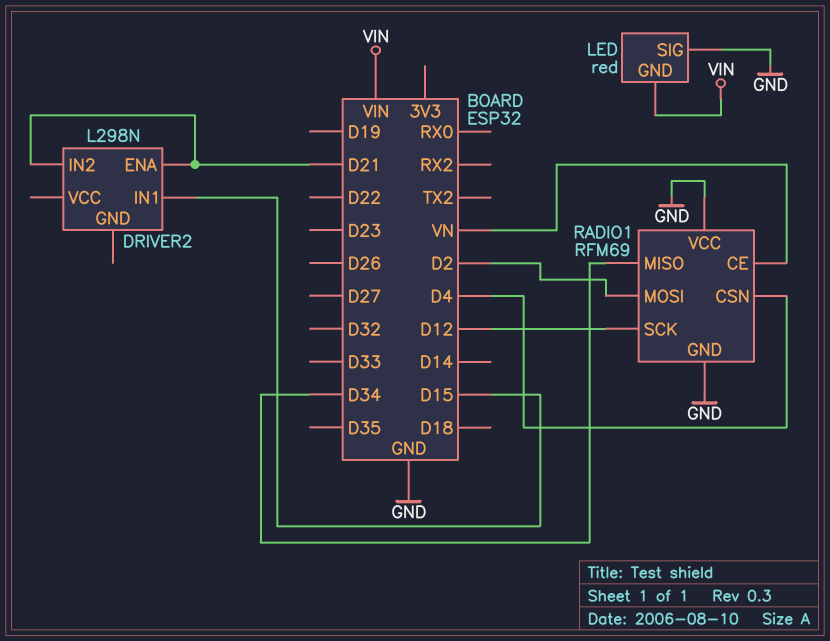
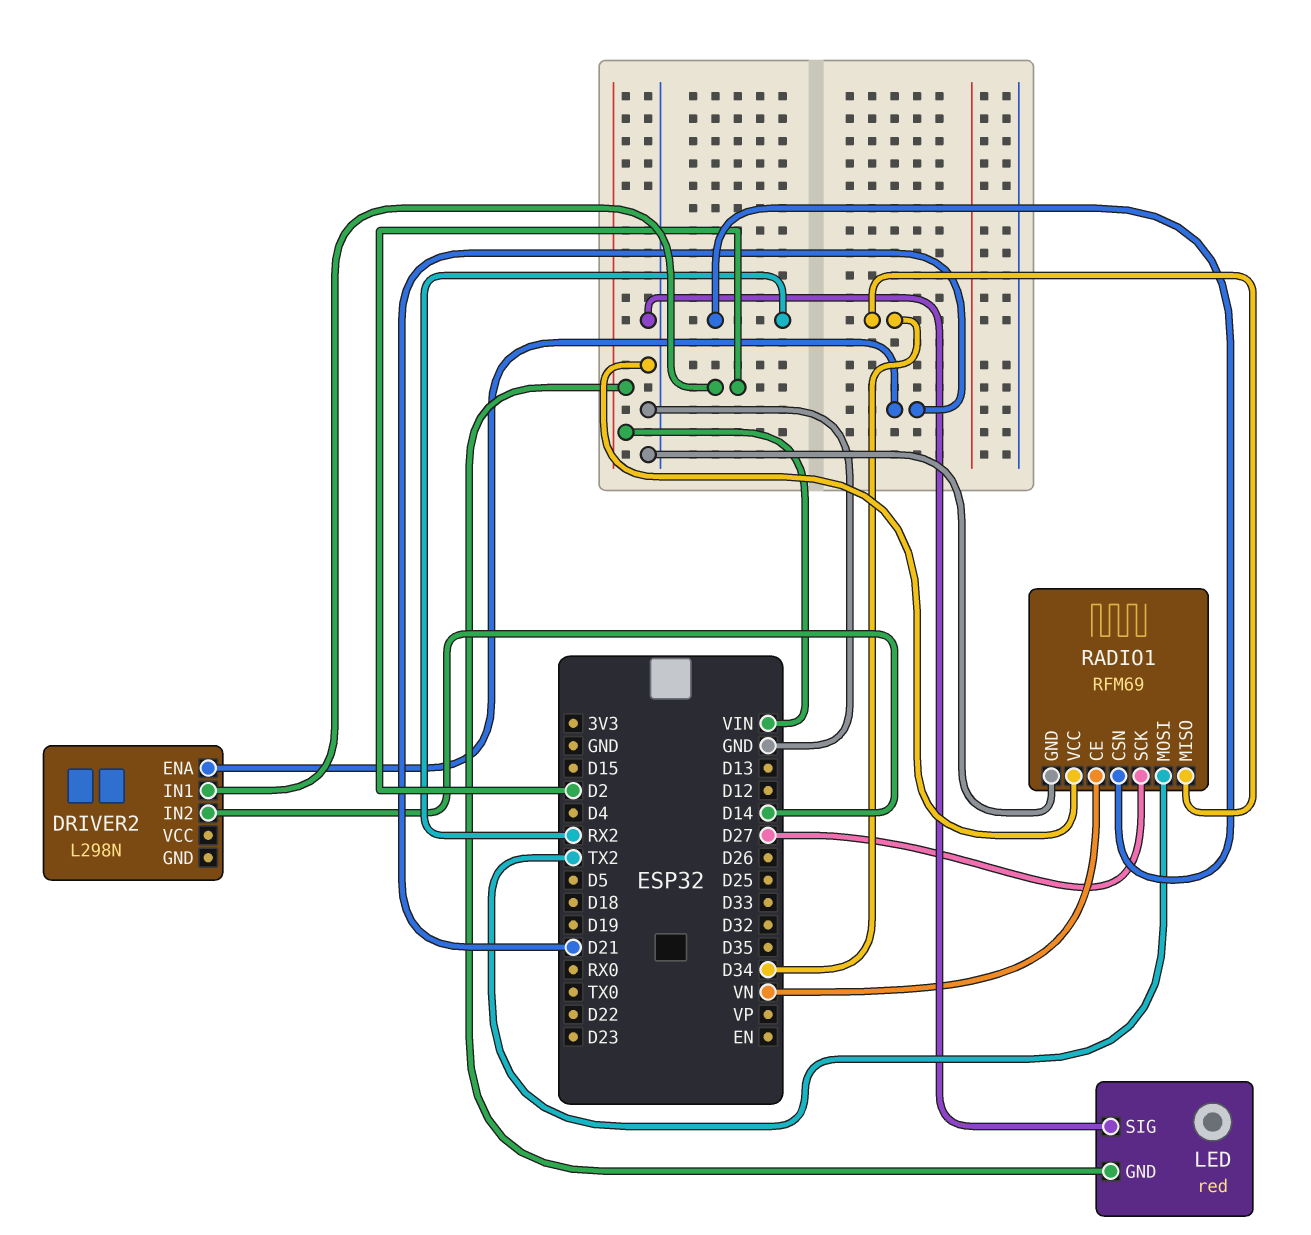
DRIVER2 pin IN1: D15 -> D2
DRIVER2 pin IN2: D21 -> D14
RADIO1 pin CSN: D4 -> RX2
RADIO1 pin MOSI: D2 -> TX2
RADIO1 pin SCK: D12 -> D27

